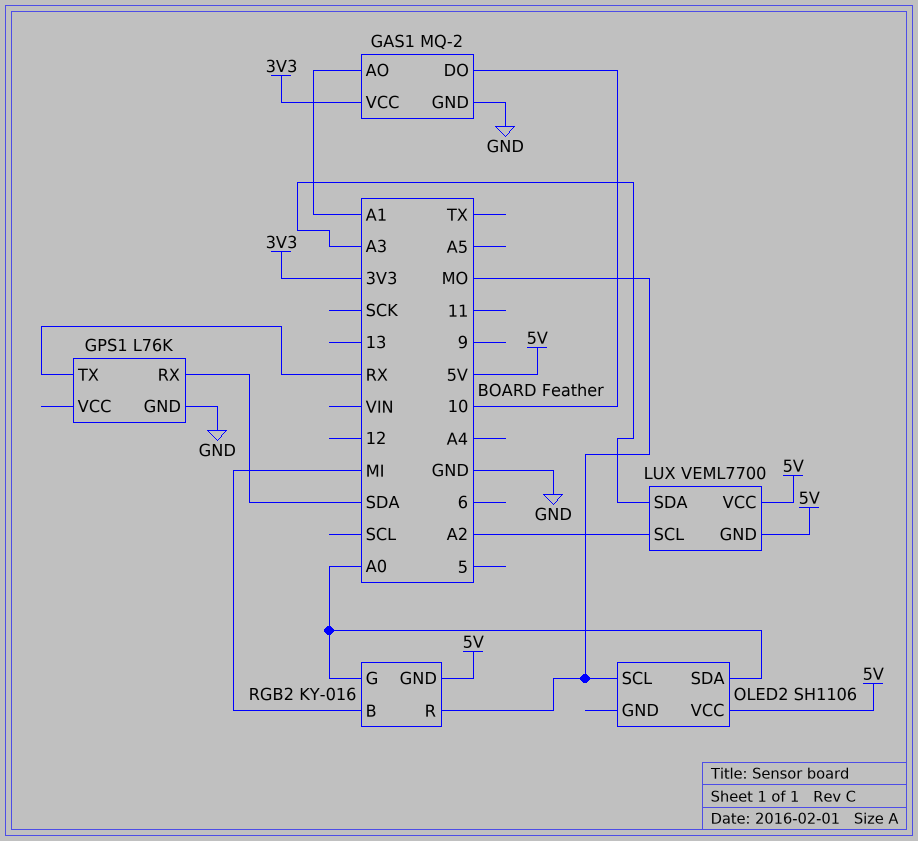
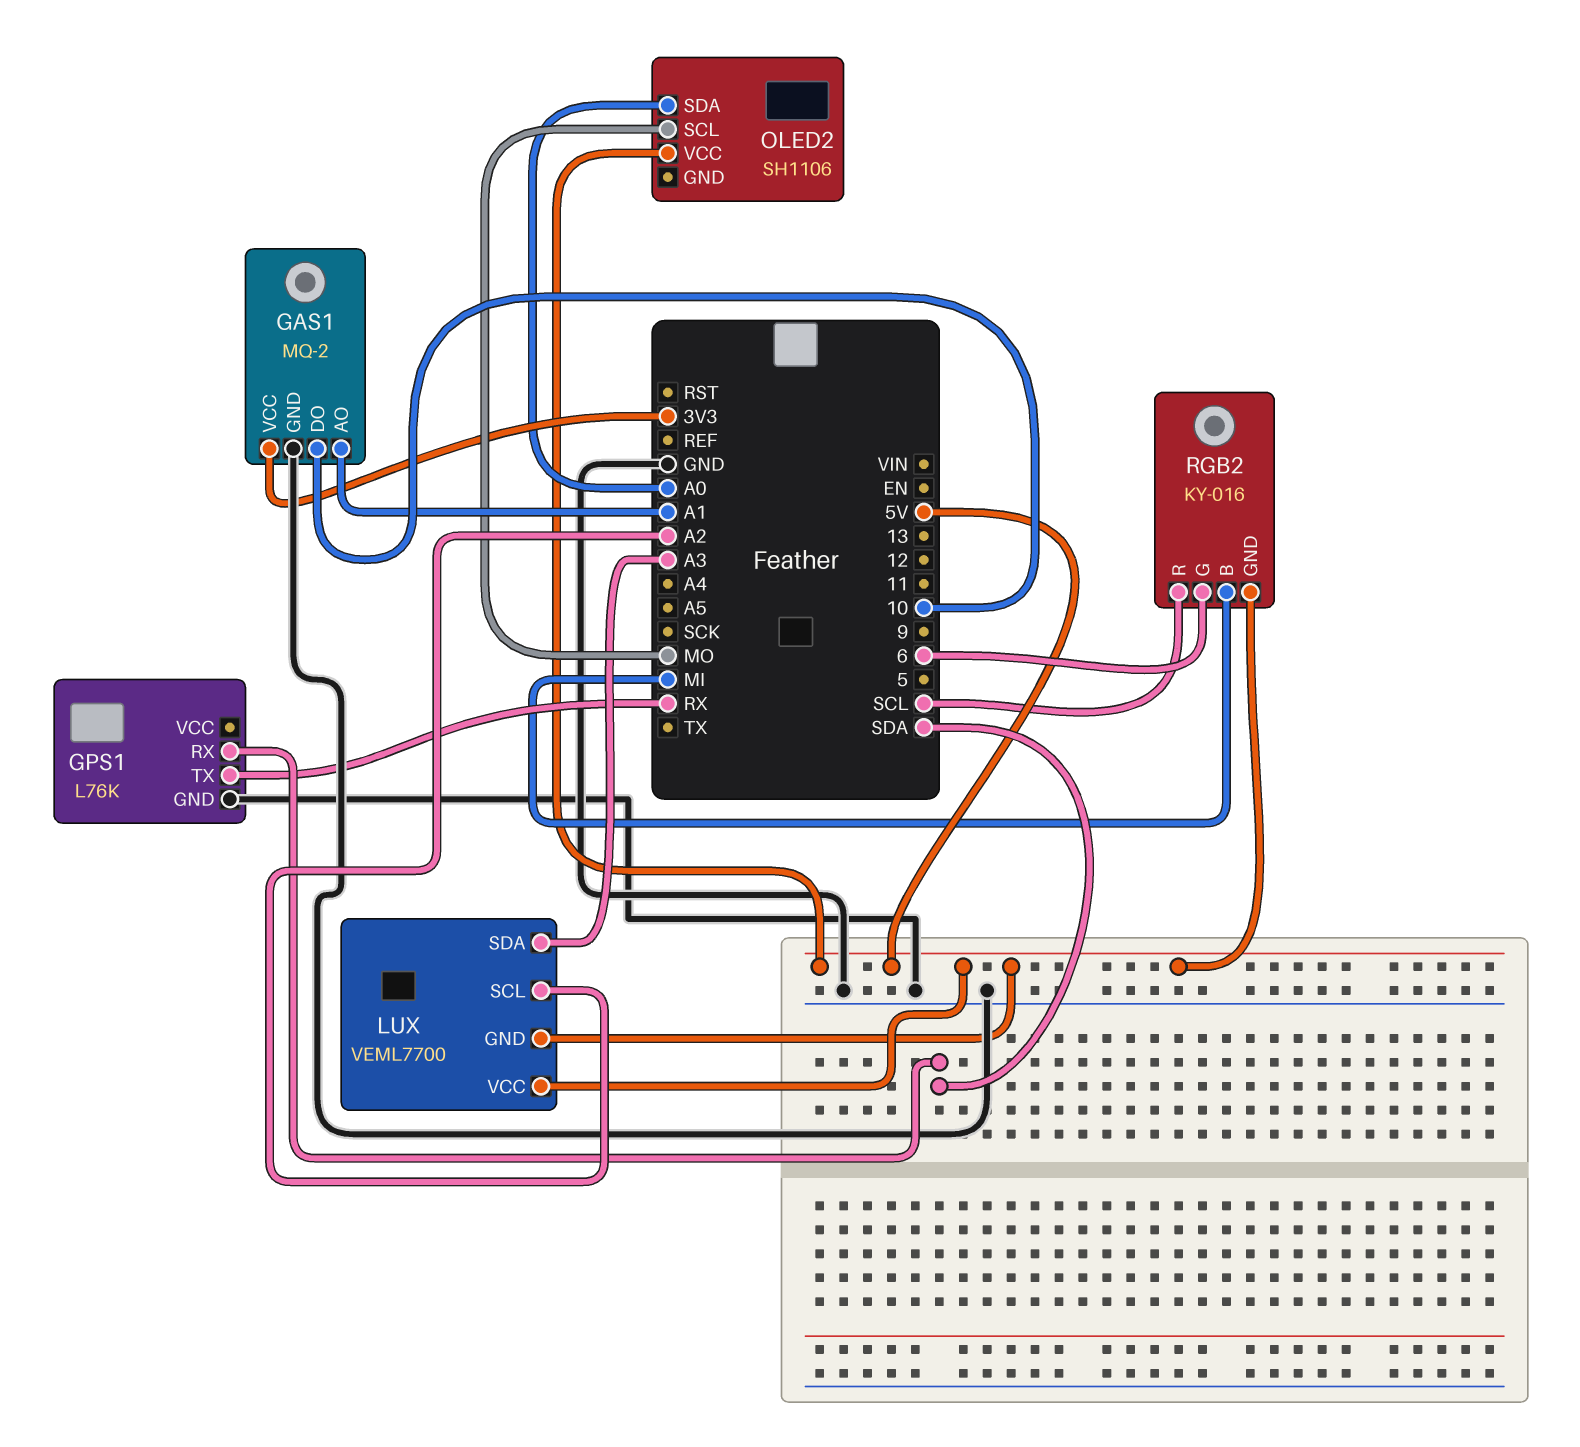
RGB2 pin G: A0 -> 6
RGB2 pin R: MO -> SCL

